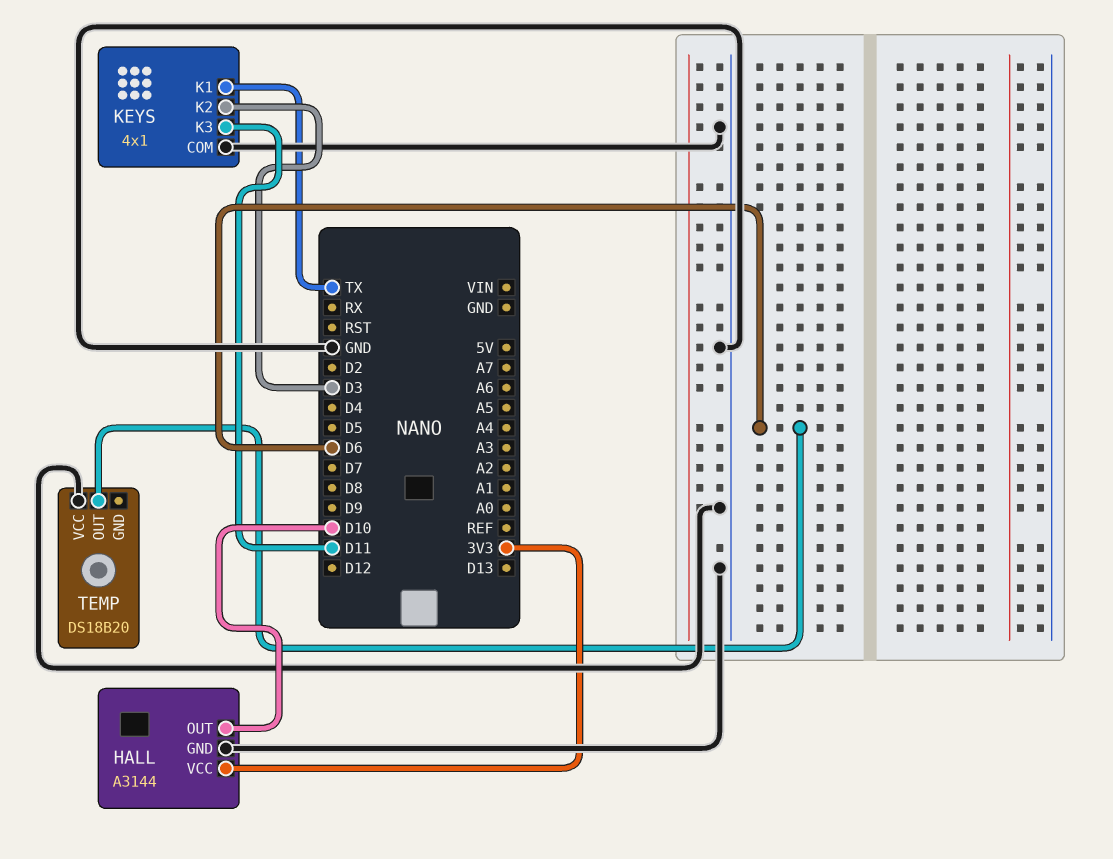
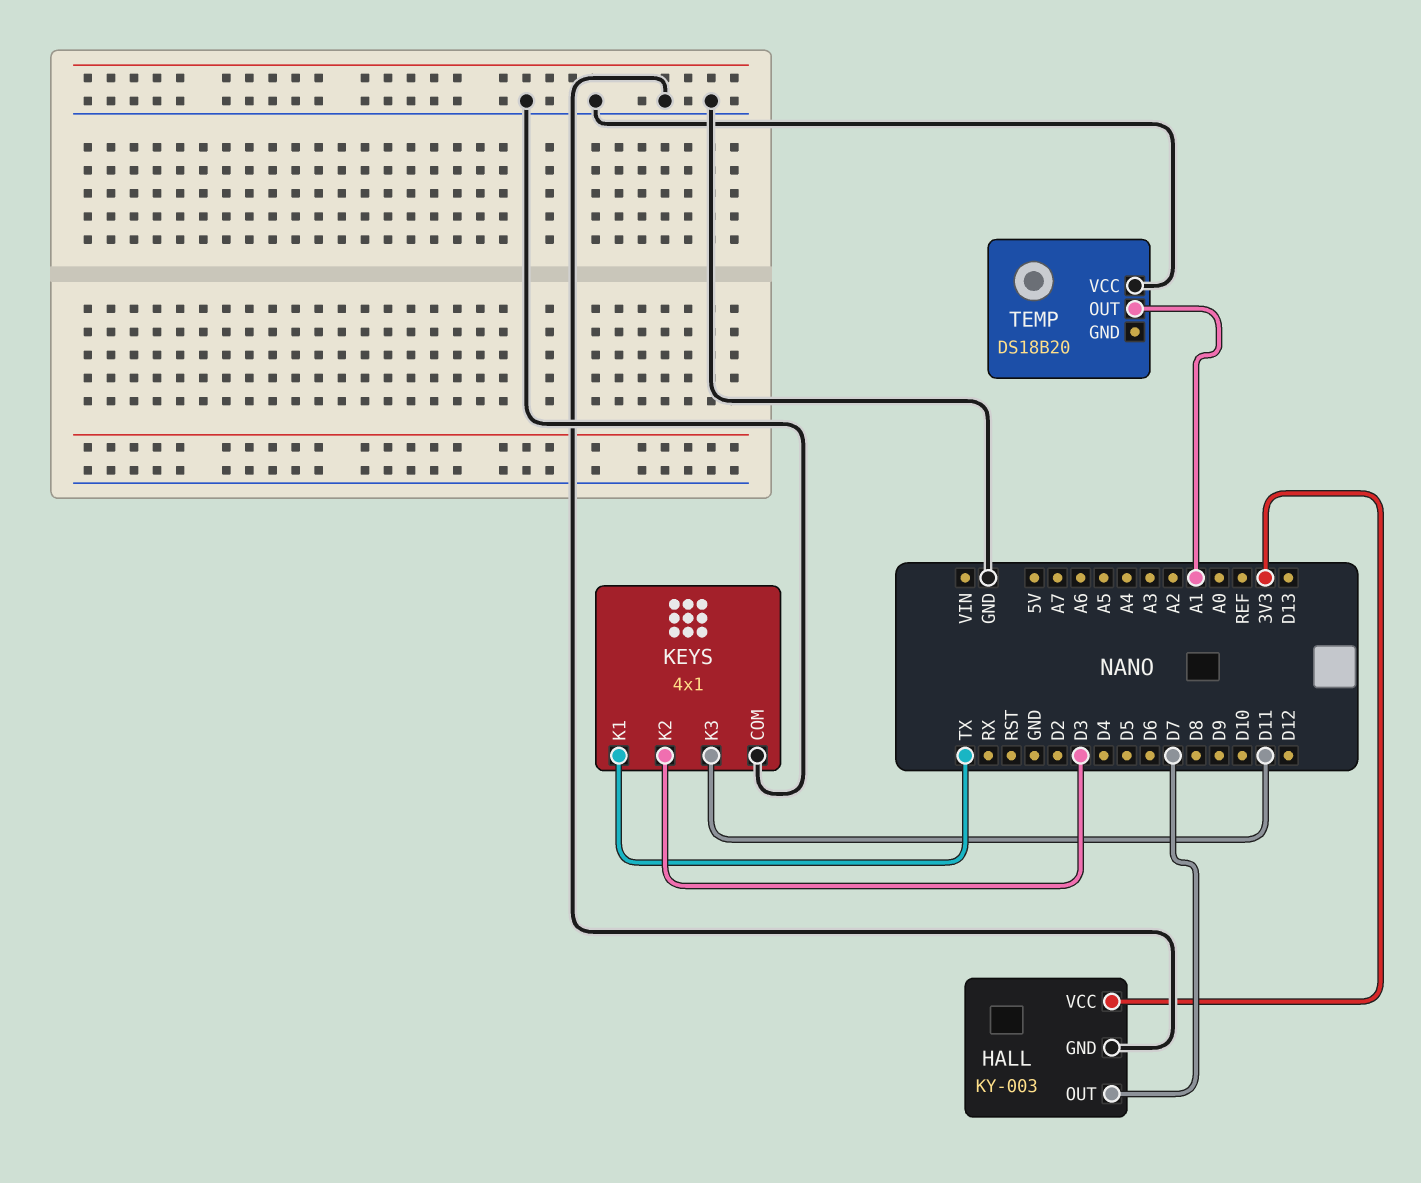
HALL: A3144 -> KY-003
HALL pin OUT: D10 -> D7
TEMP pin OUT: D6 -> A1

